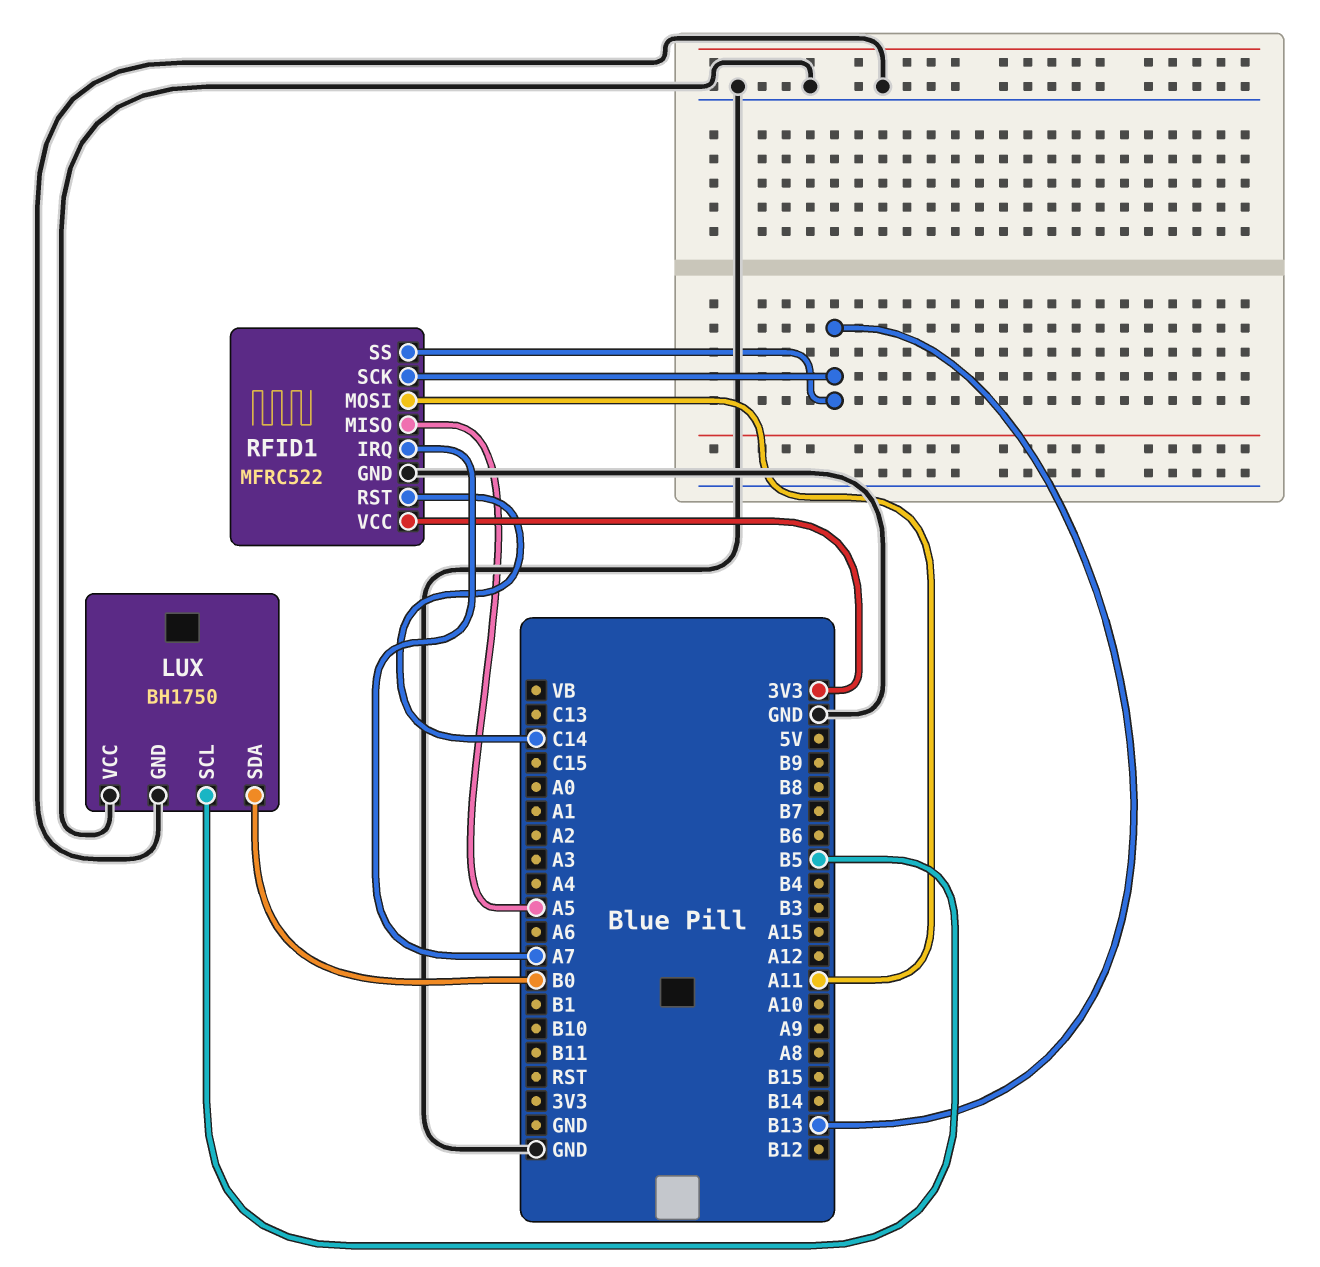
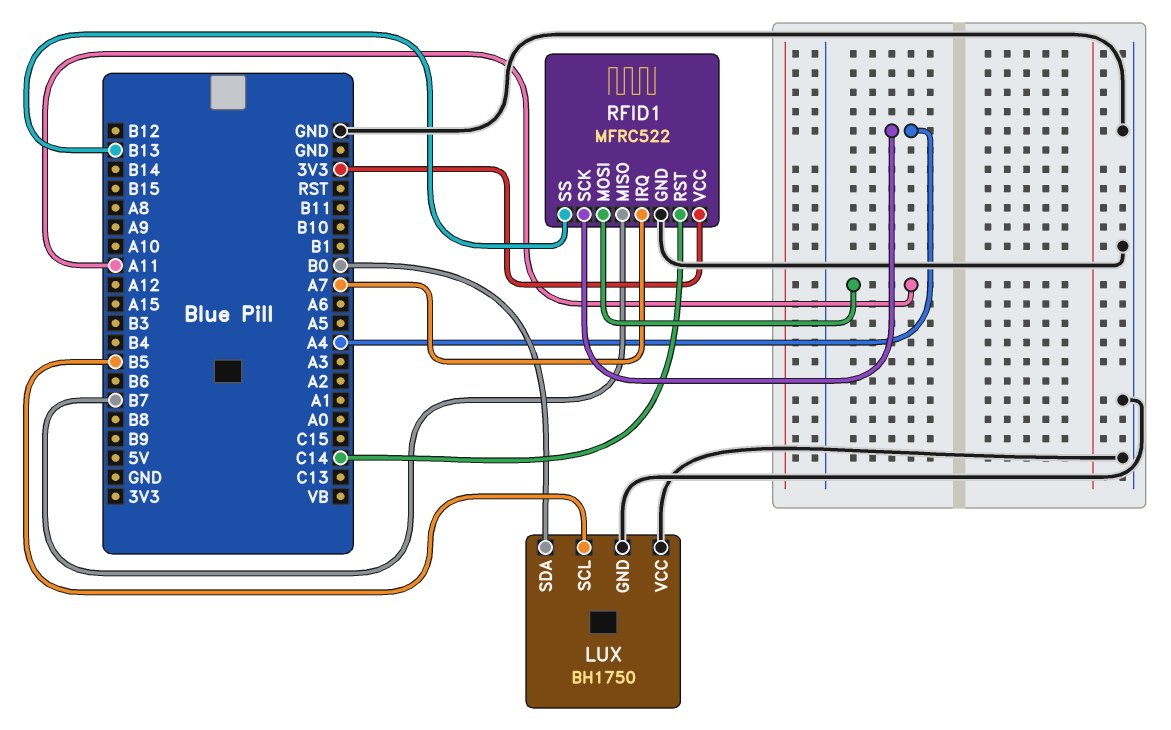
RFID1 pin MISO: A5 -> B7
RFID1 pin SCK: B13 -> A4

